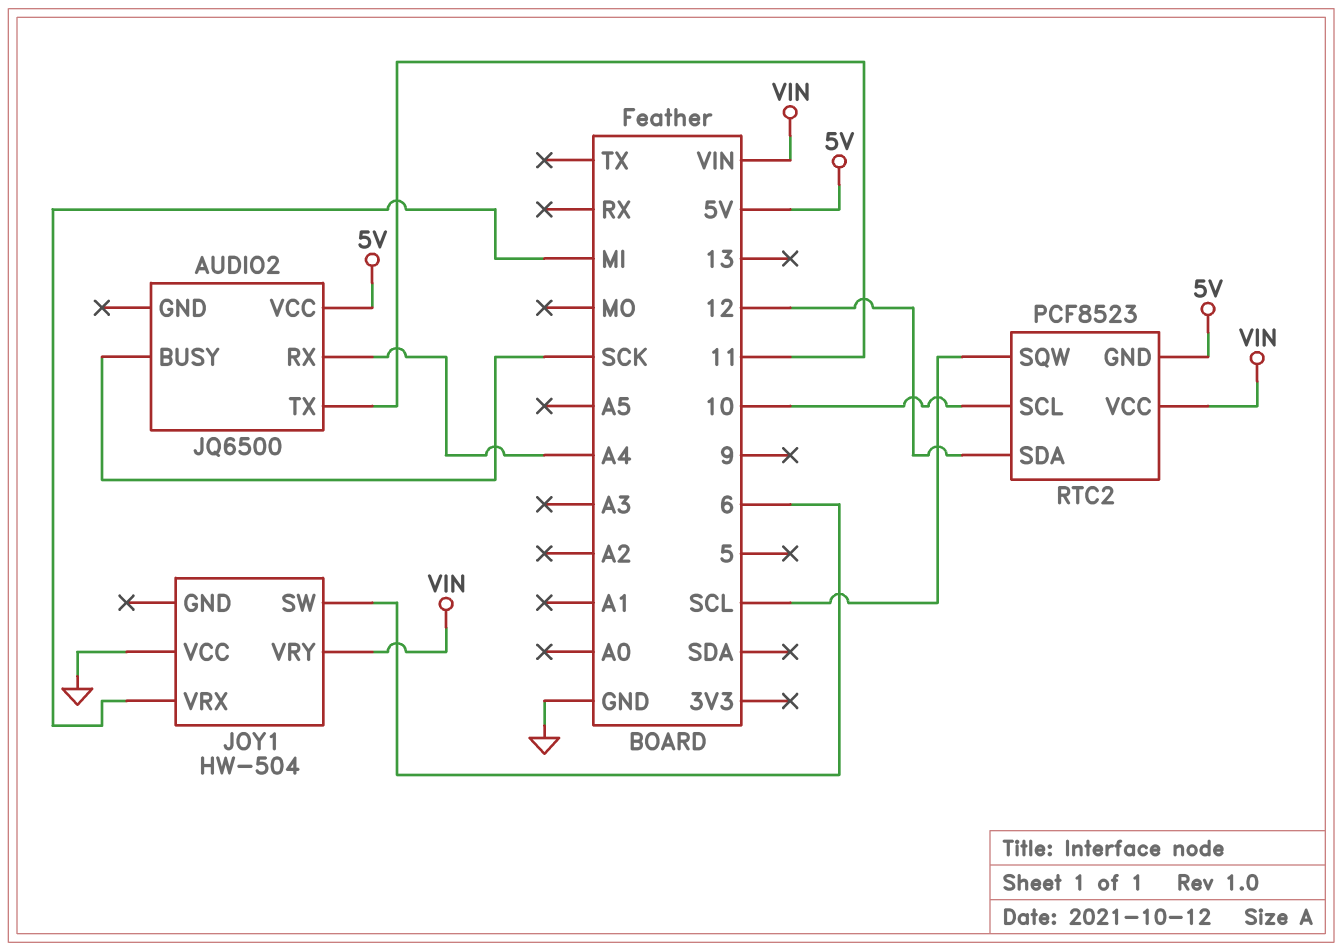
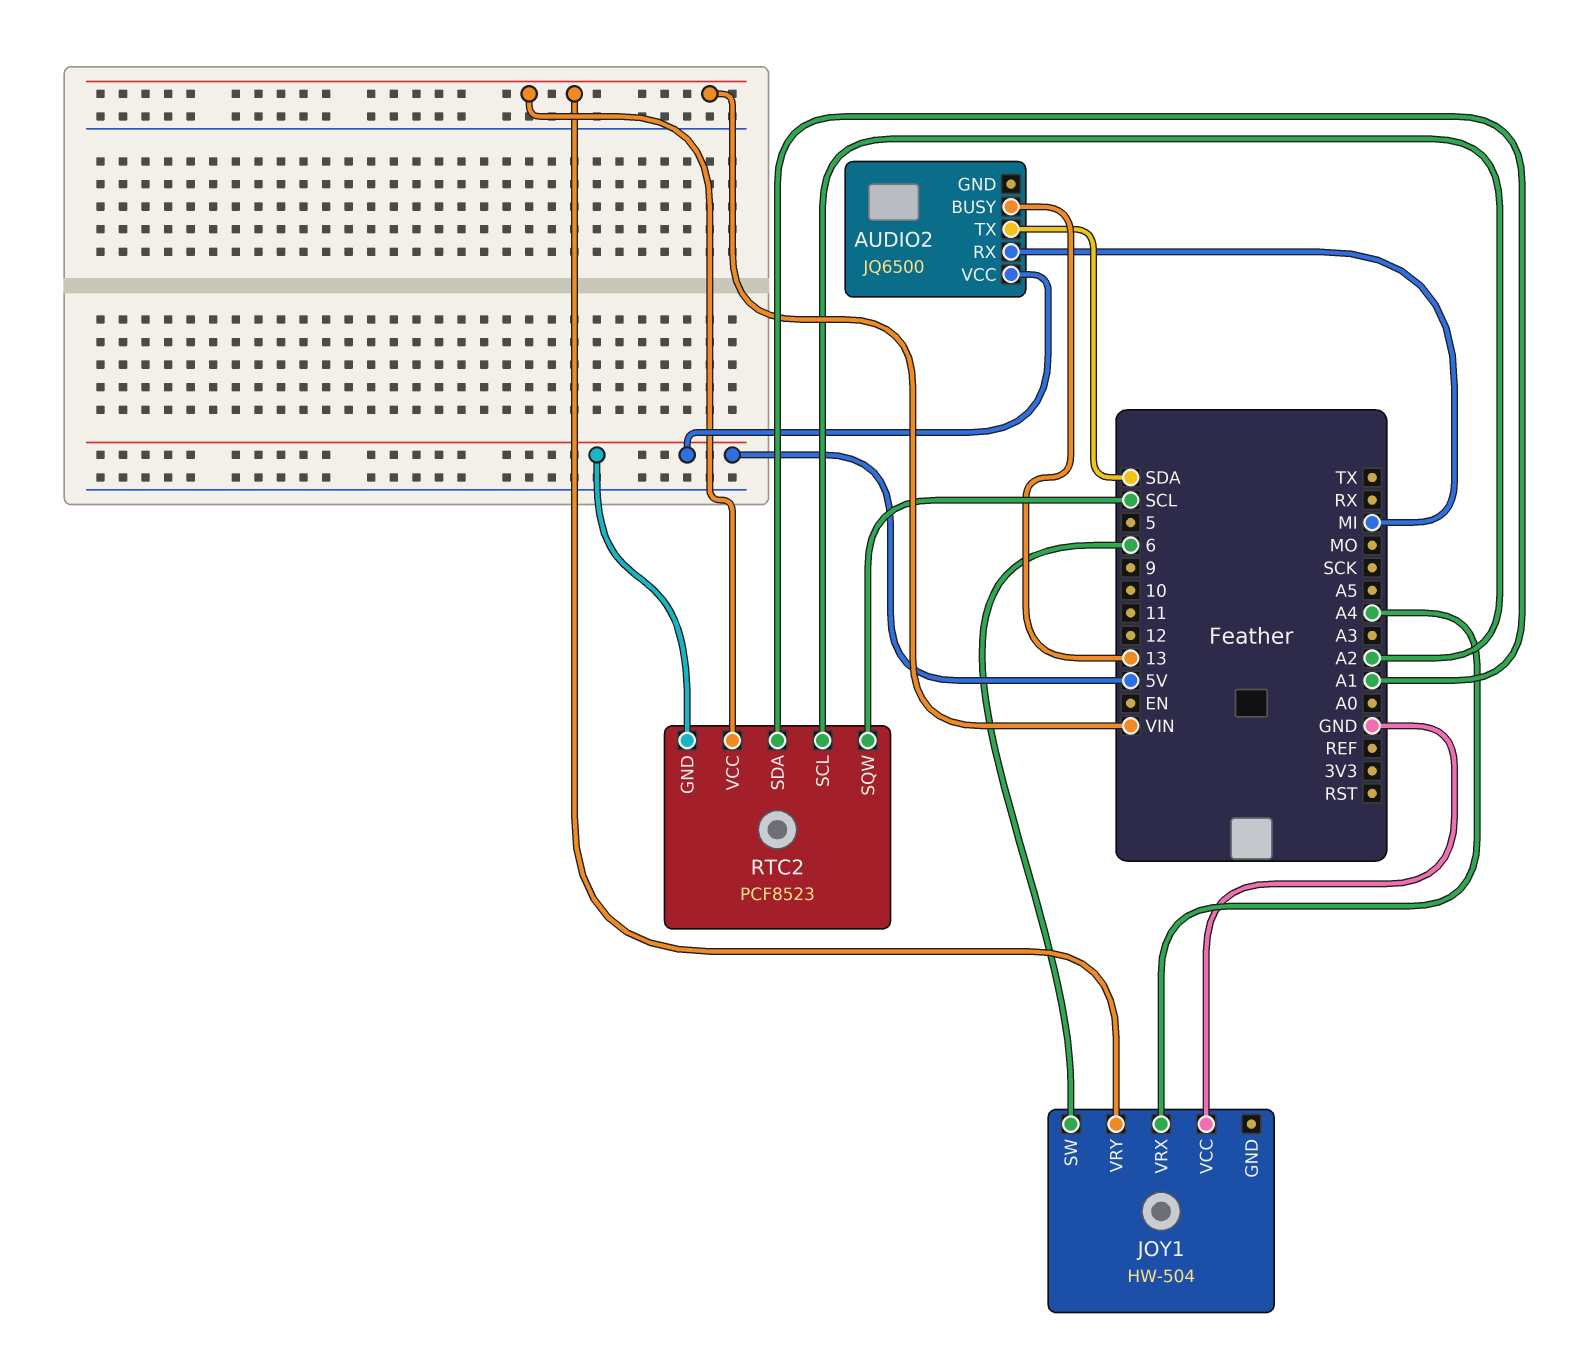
AUDIO2 pin BUSY: SCK -> 13
AUDIO2 pin RX: A4 -> MI
AUDIO2 pin TX: 11 -> SDA
JOY1 pin VRX: MI -> A4
RTC2 pin SCL: 10 -> A2
RTC2 pin SDA: 12 -> A1

